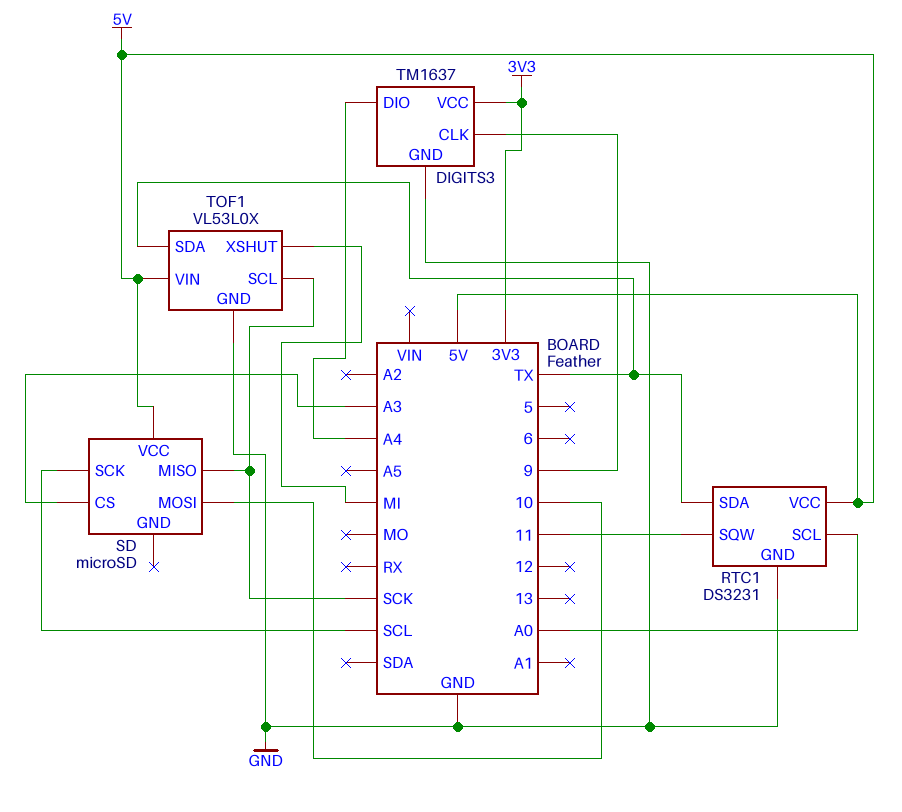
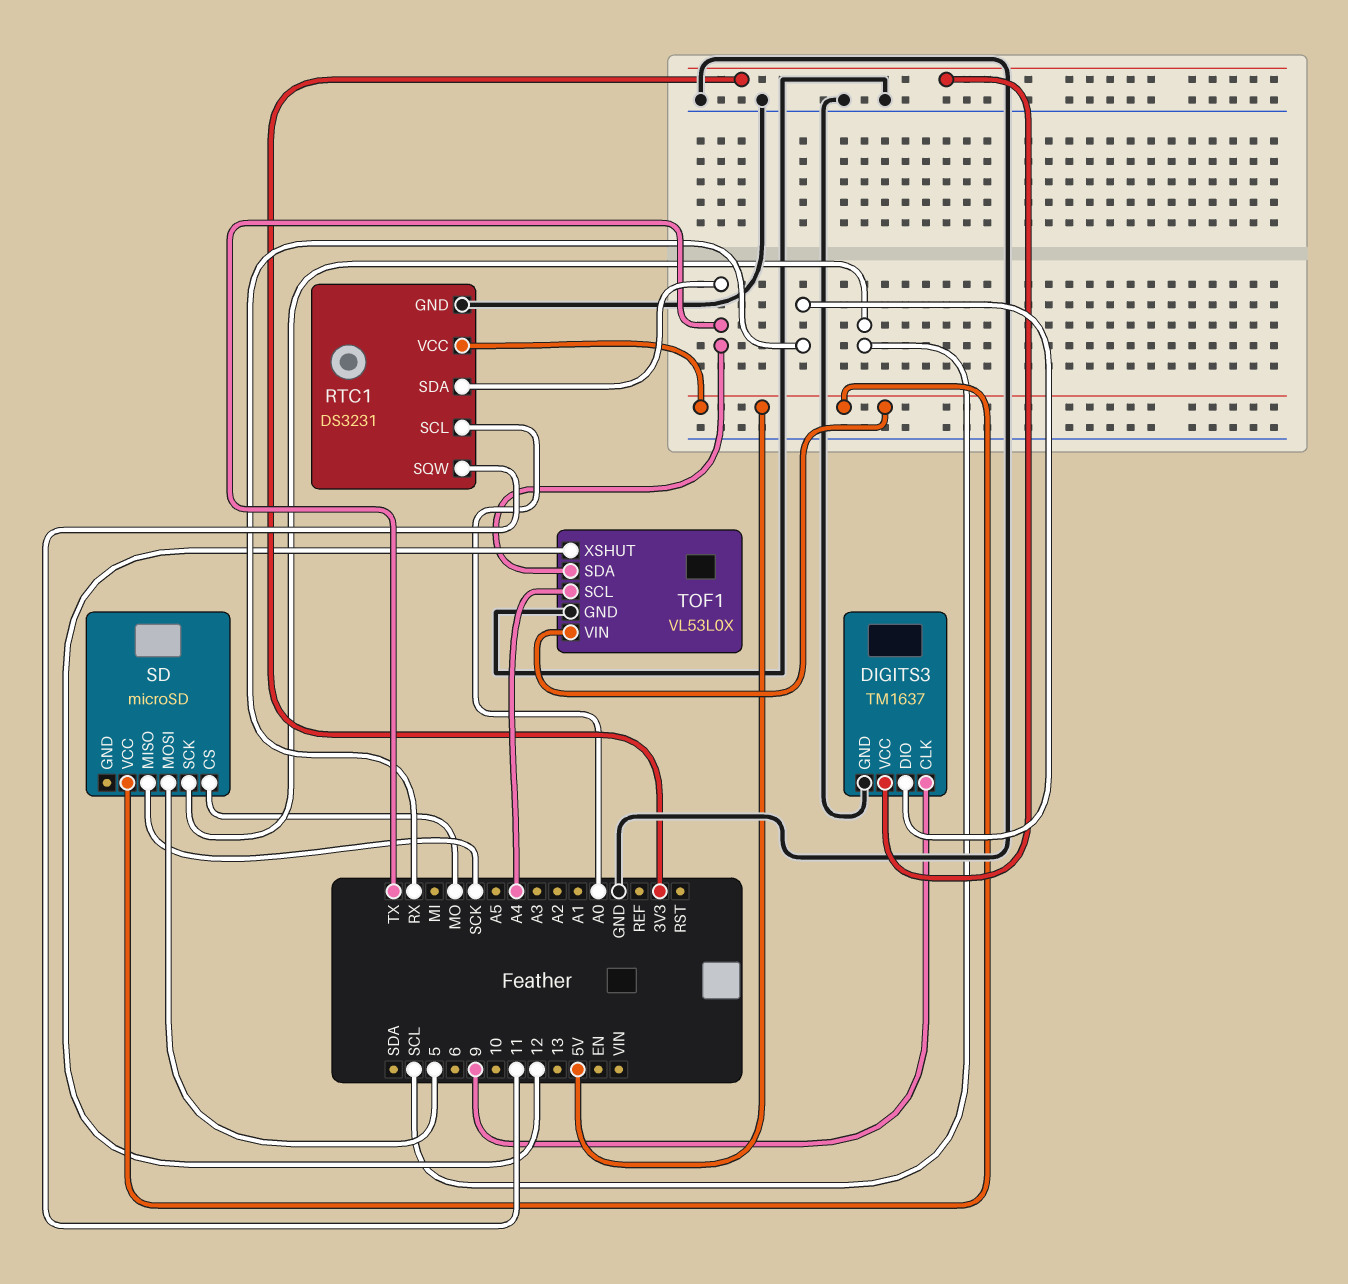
DIGITS3 pin DIO: A4 -> RX
SD pin CS: A3 -> MO
SD pin MOSI: 10 -> 5
TOF1 pin SCL: SCK -> A4
TOF1 pin XSHUT: MI -> 12

